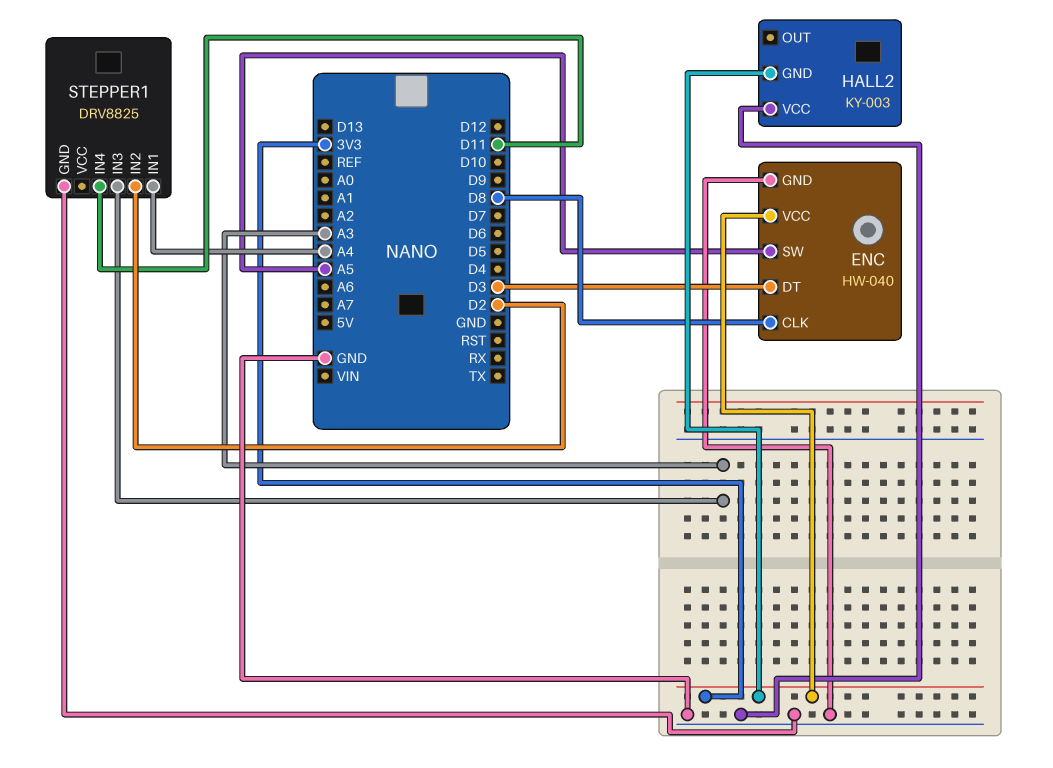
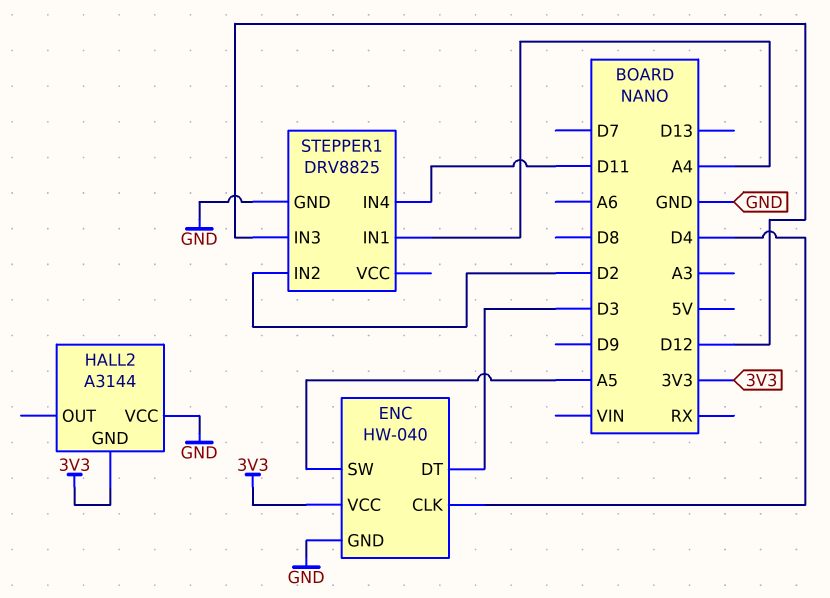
ENC pin CLK: D8 -> D4
HALL2: KY-003 -> A3144
STEPPER1 pin IN3: A3 -> D12

